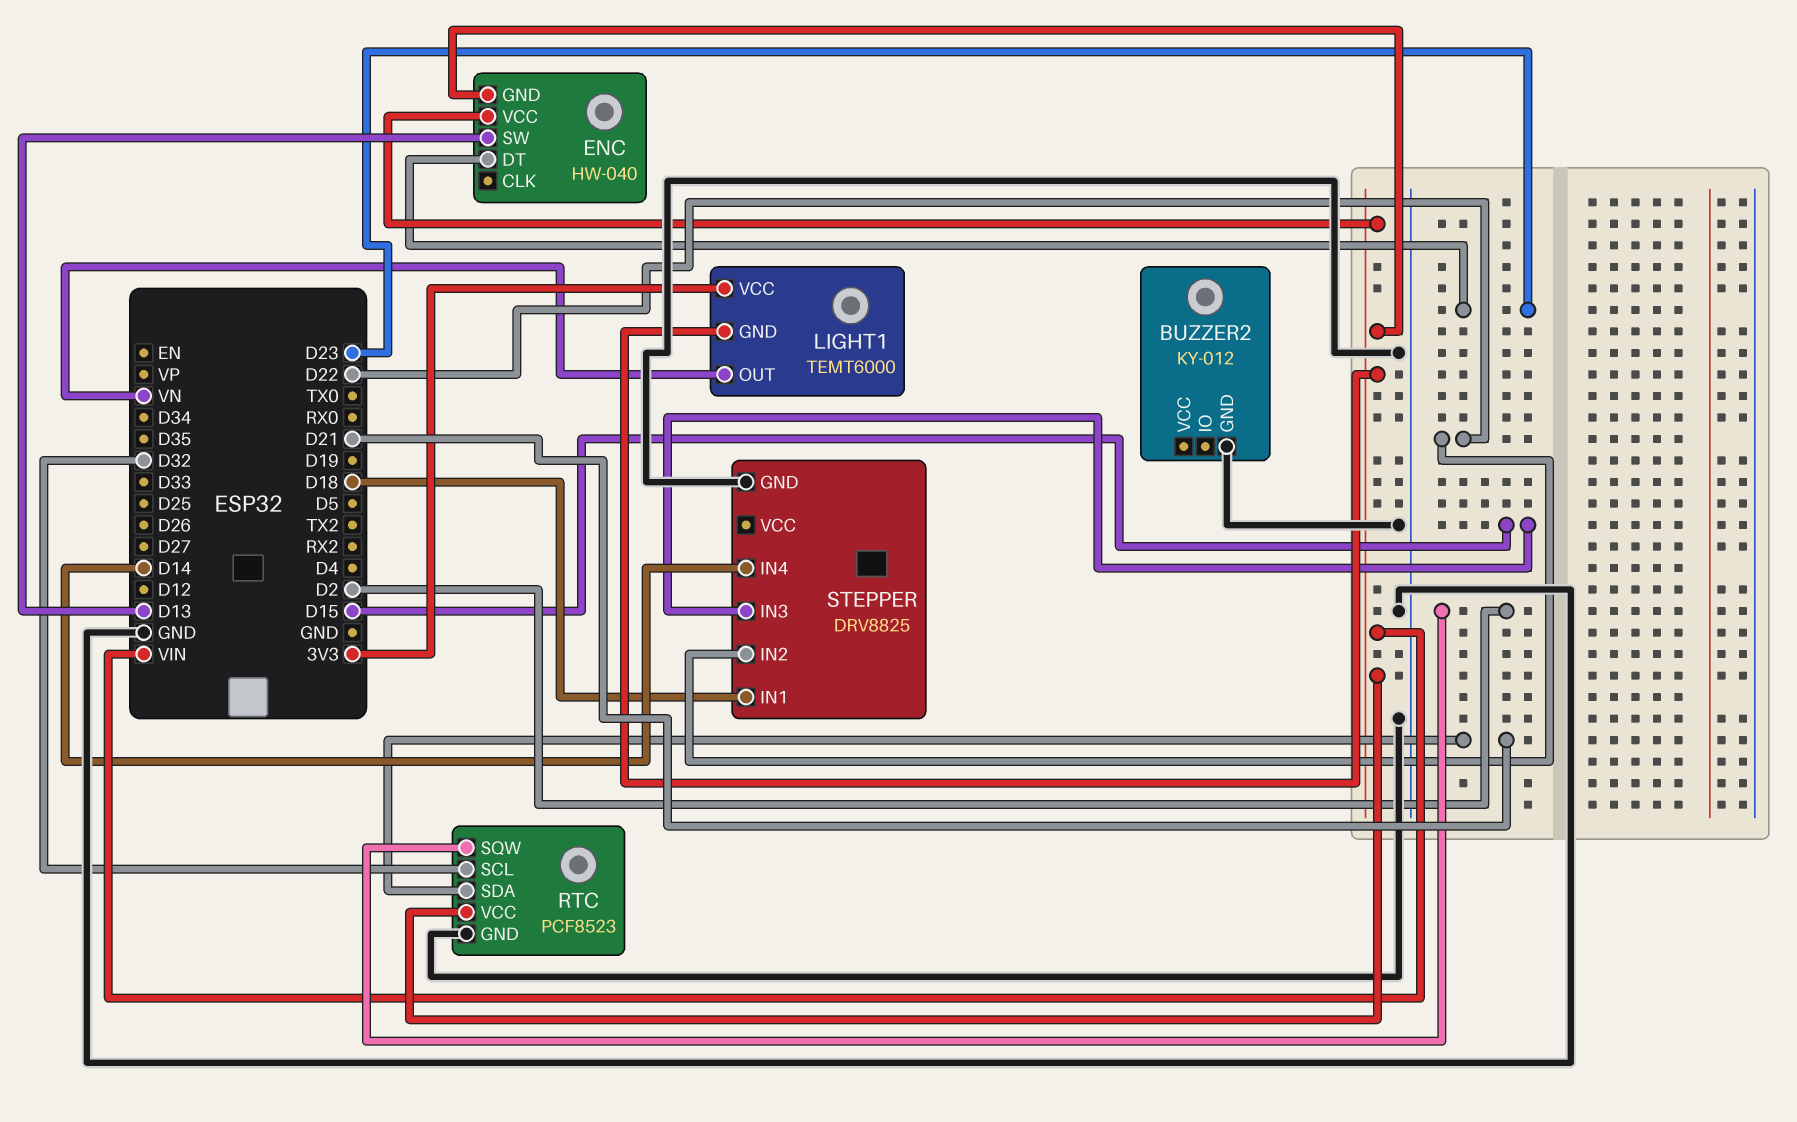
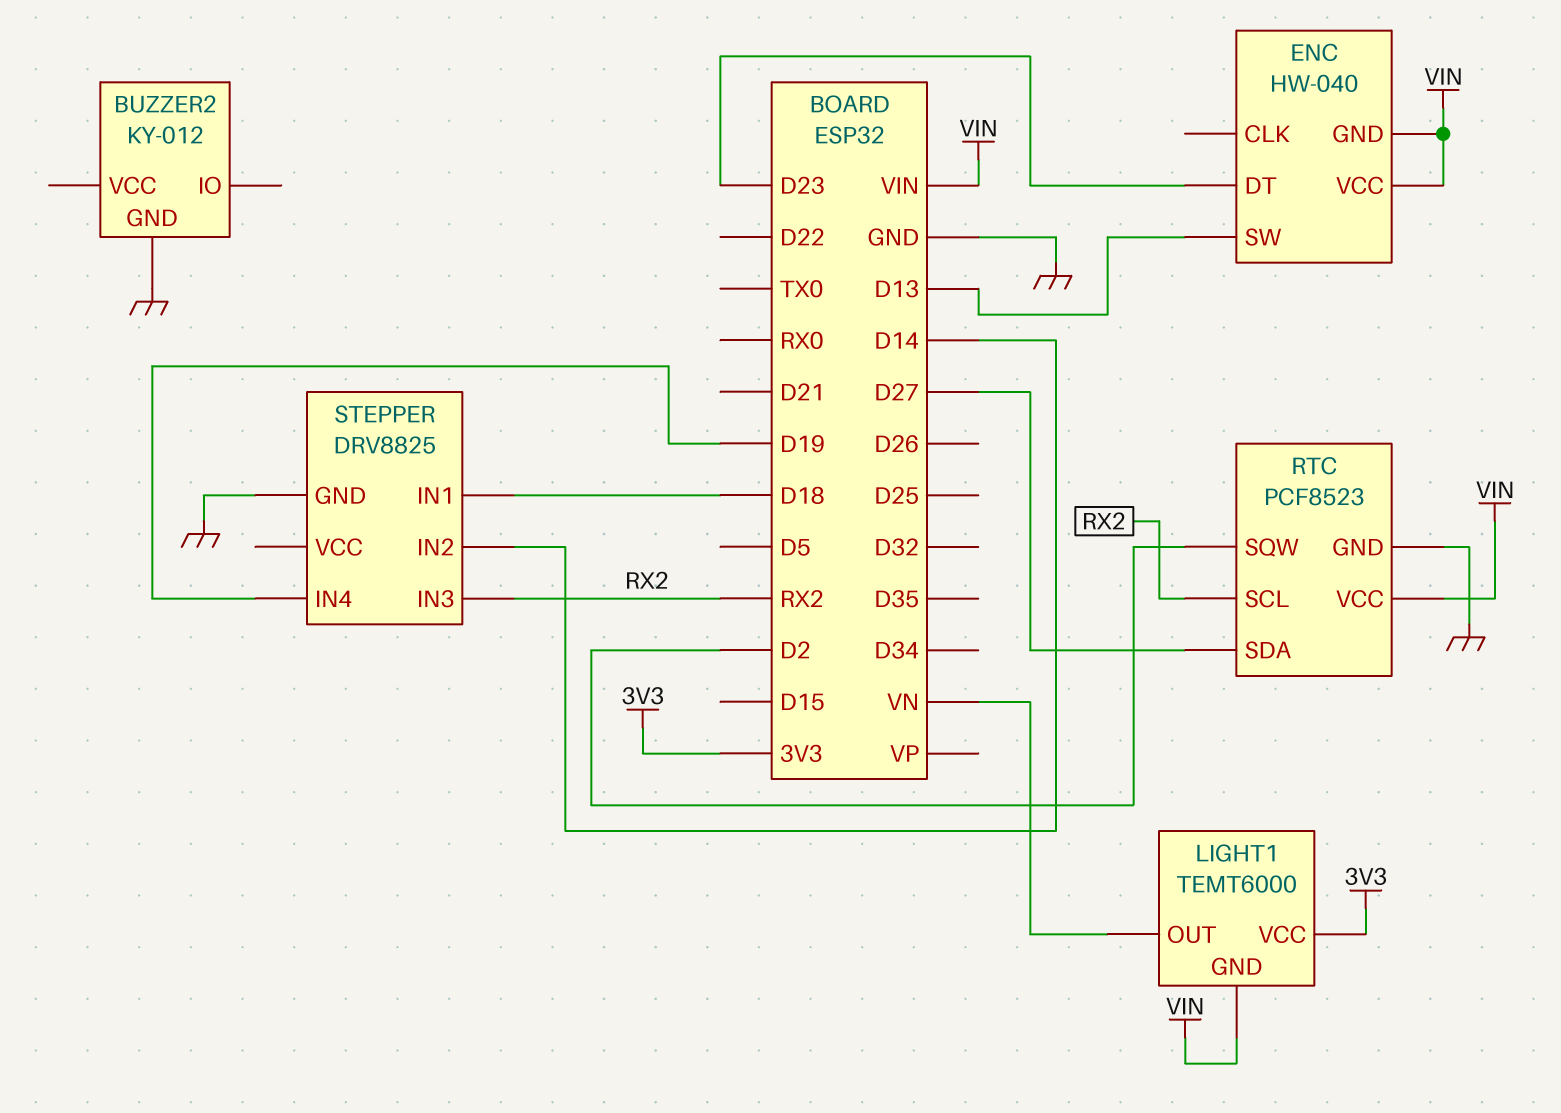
RTC pin SCL: D32 -> RX2
RTC pin SDA: D21 -> D27
STEPPER pin IN2: D22 -> D14
STEPPER pin IN3: D15 -> RX2
STEPPER pin IN4: D14 -> D19

